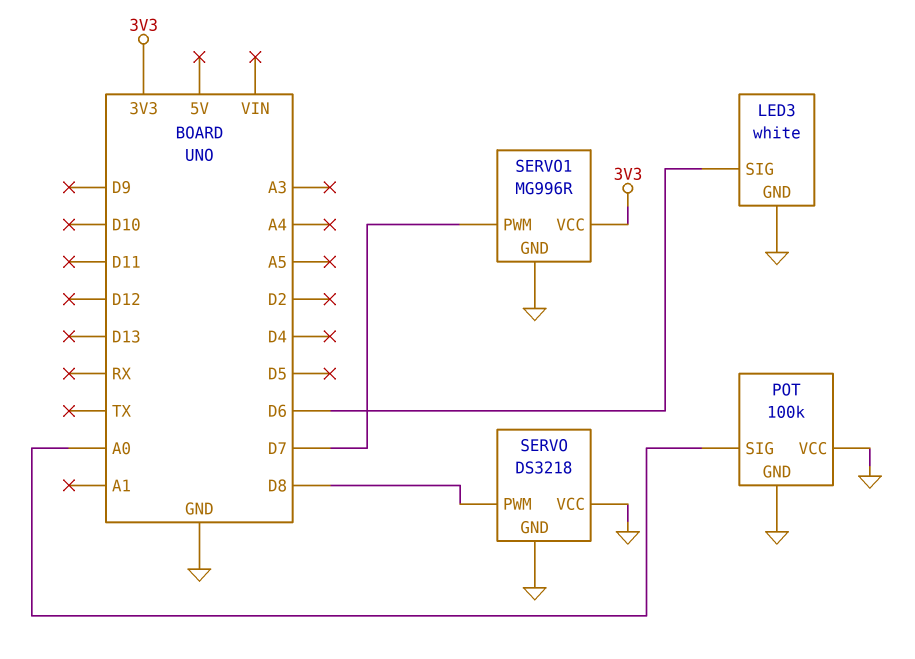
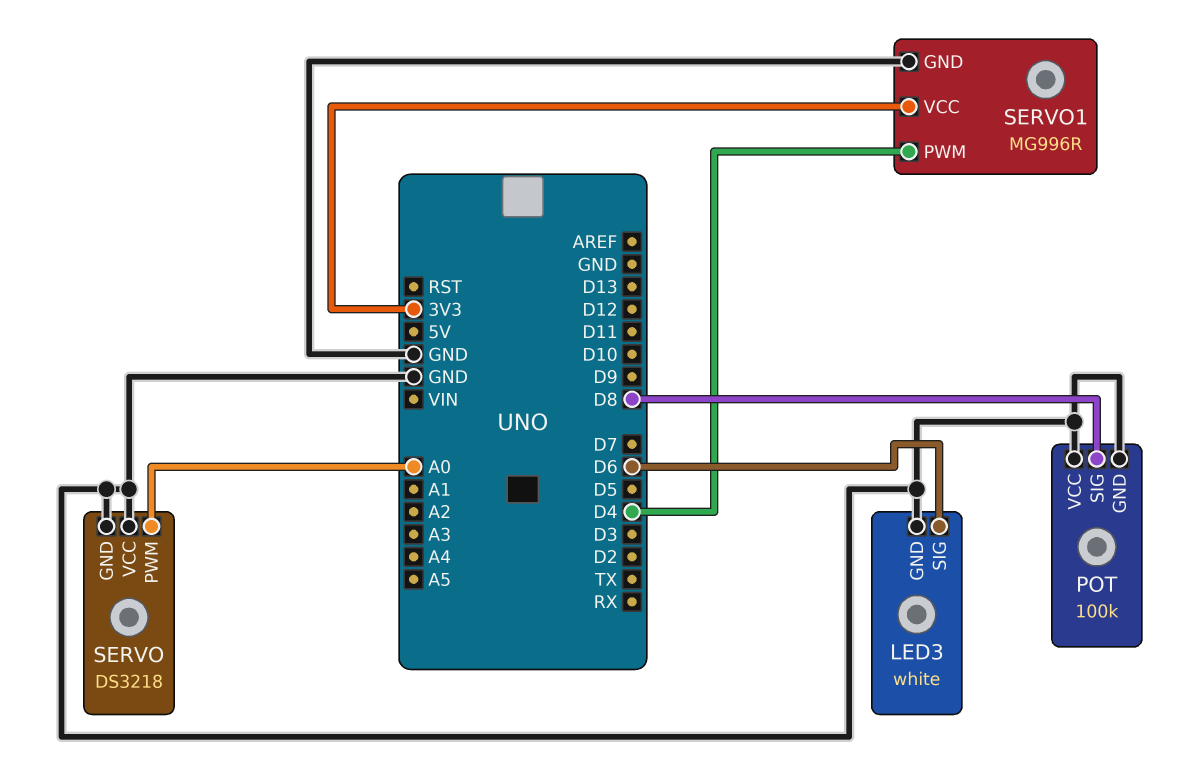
POT pin SIG: A0 -> D8
SERVO pin PWM: D8 -> A0
SERVO1 pin PWM: D7 -> D4

